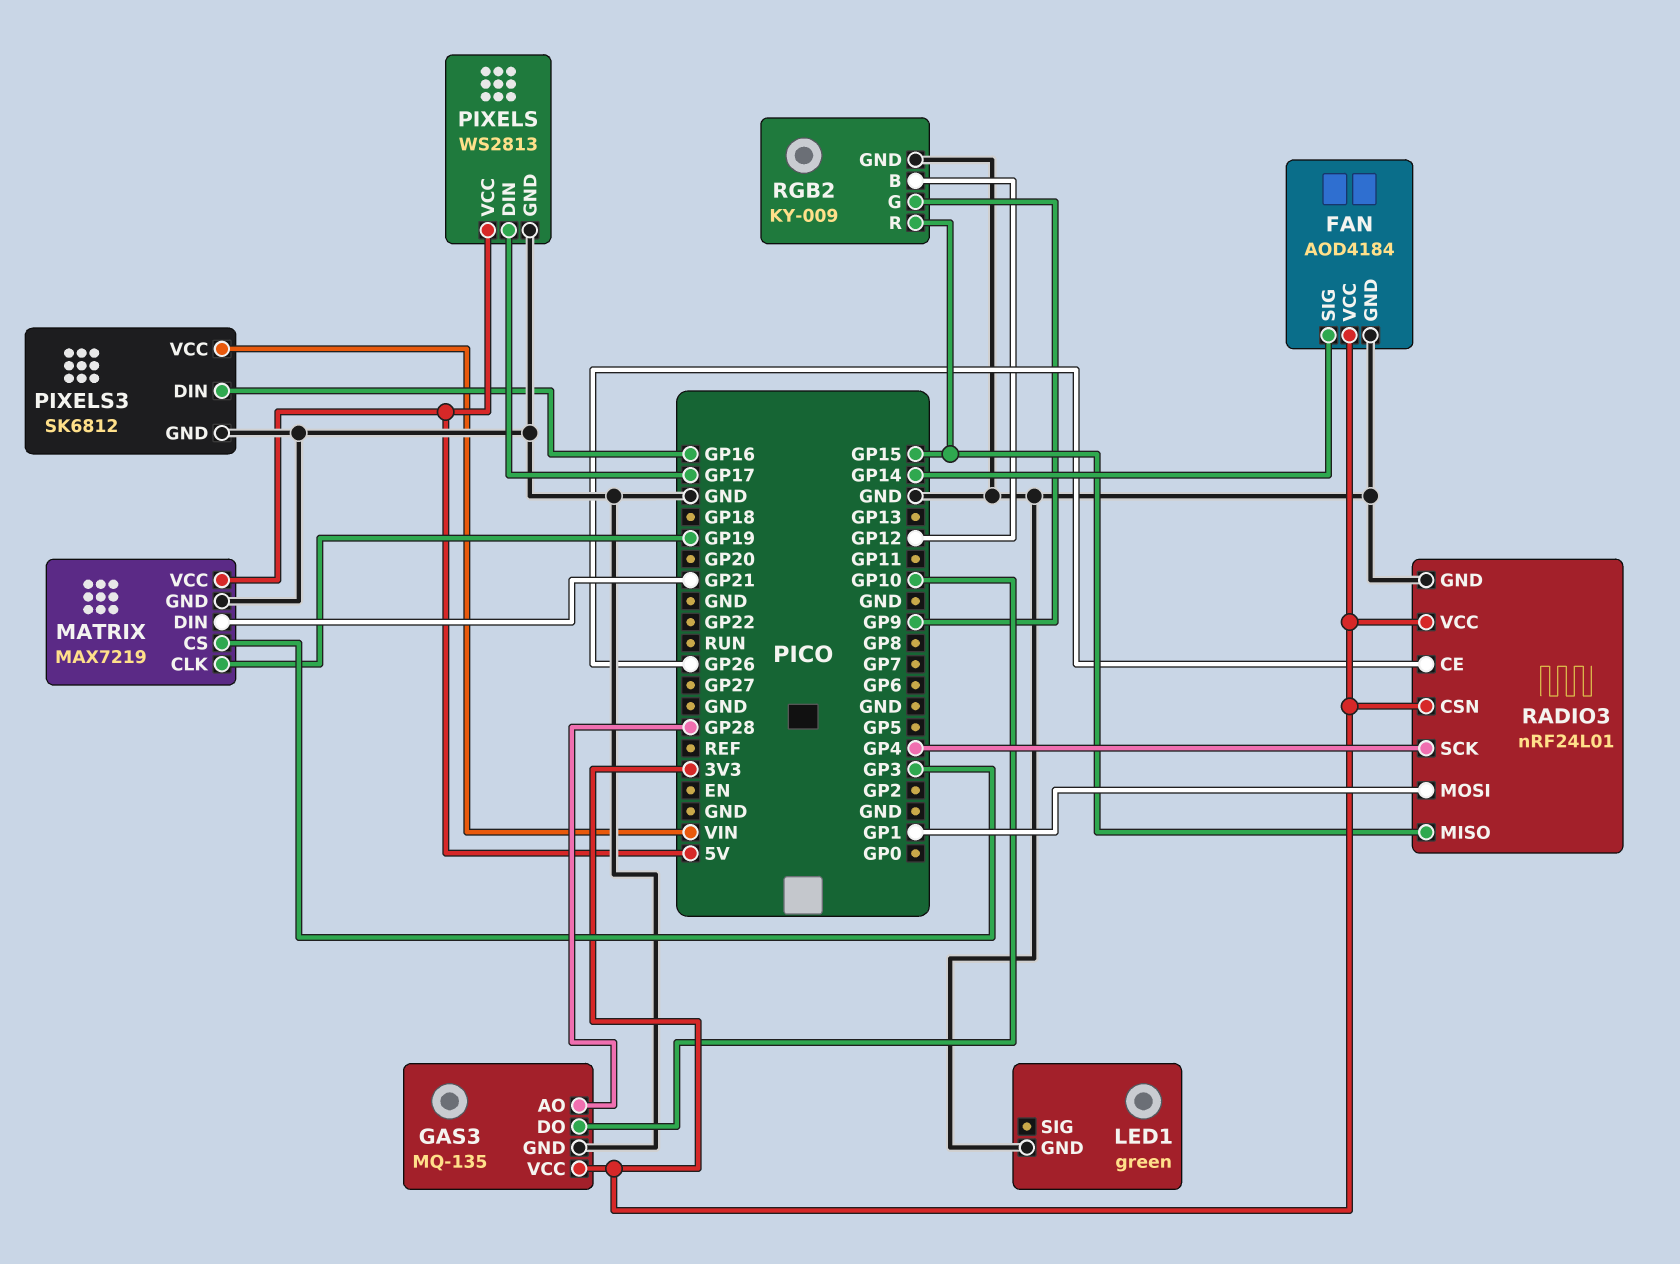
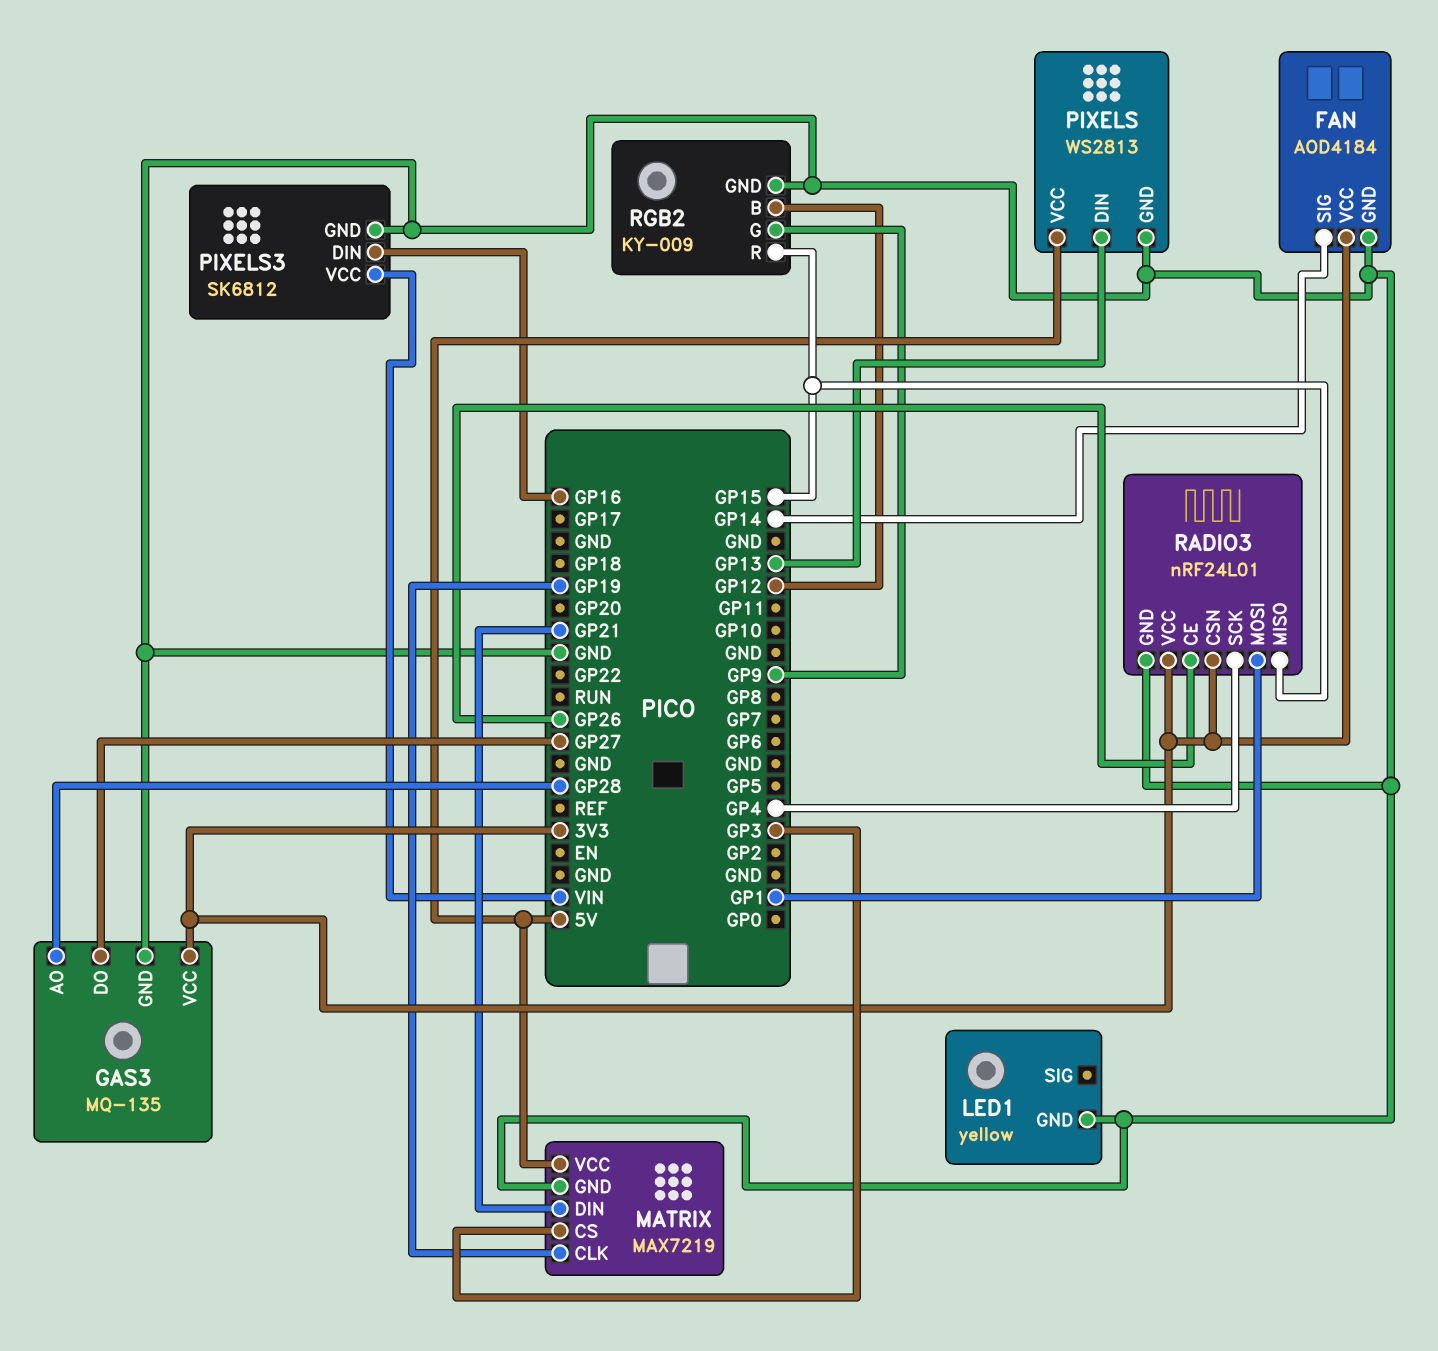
GAS3 pin DO: GP10 -> GP27
LED1: green -> yellow
PIXELS pin DIN: GP17 -> GP13

